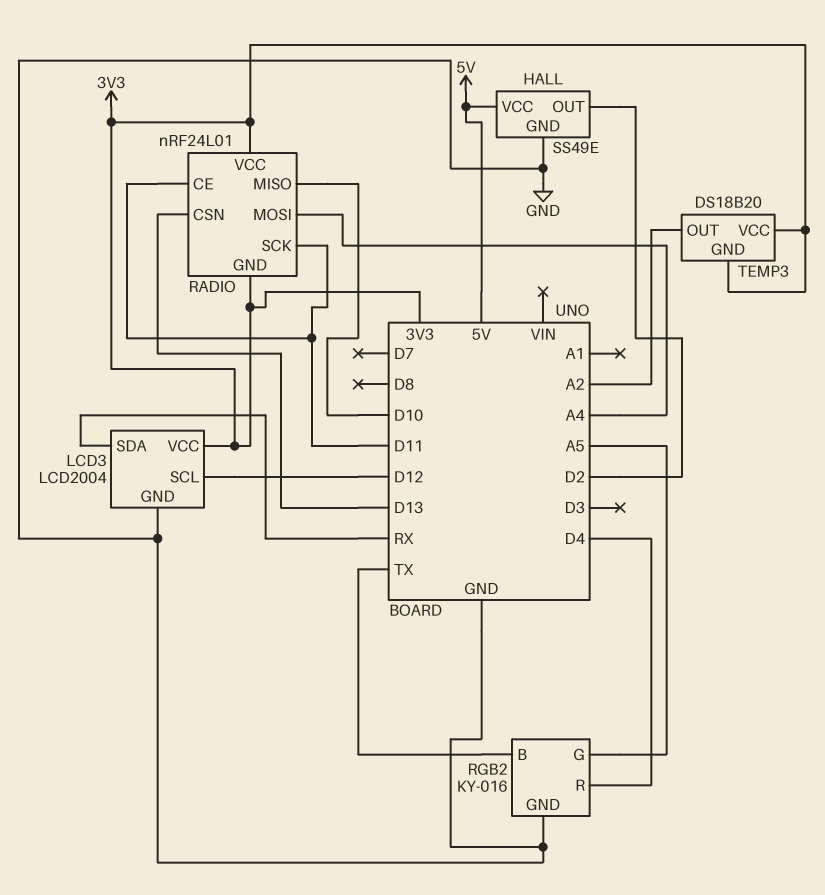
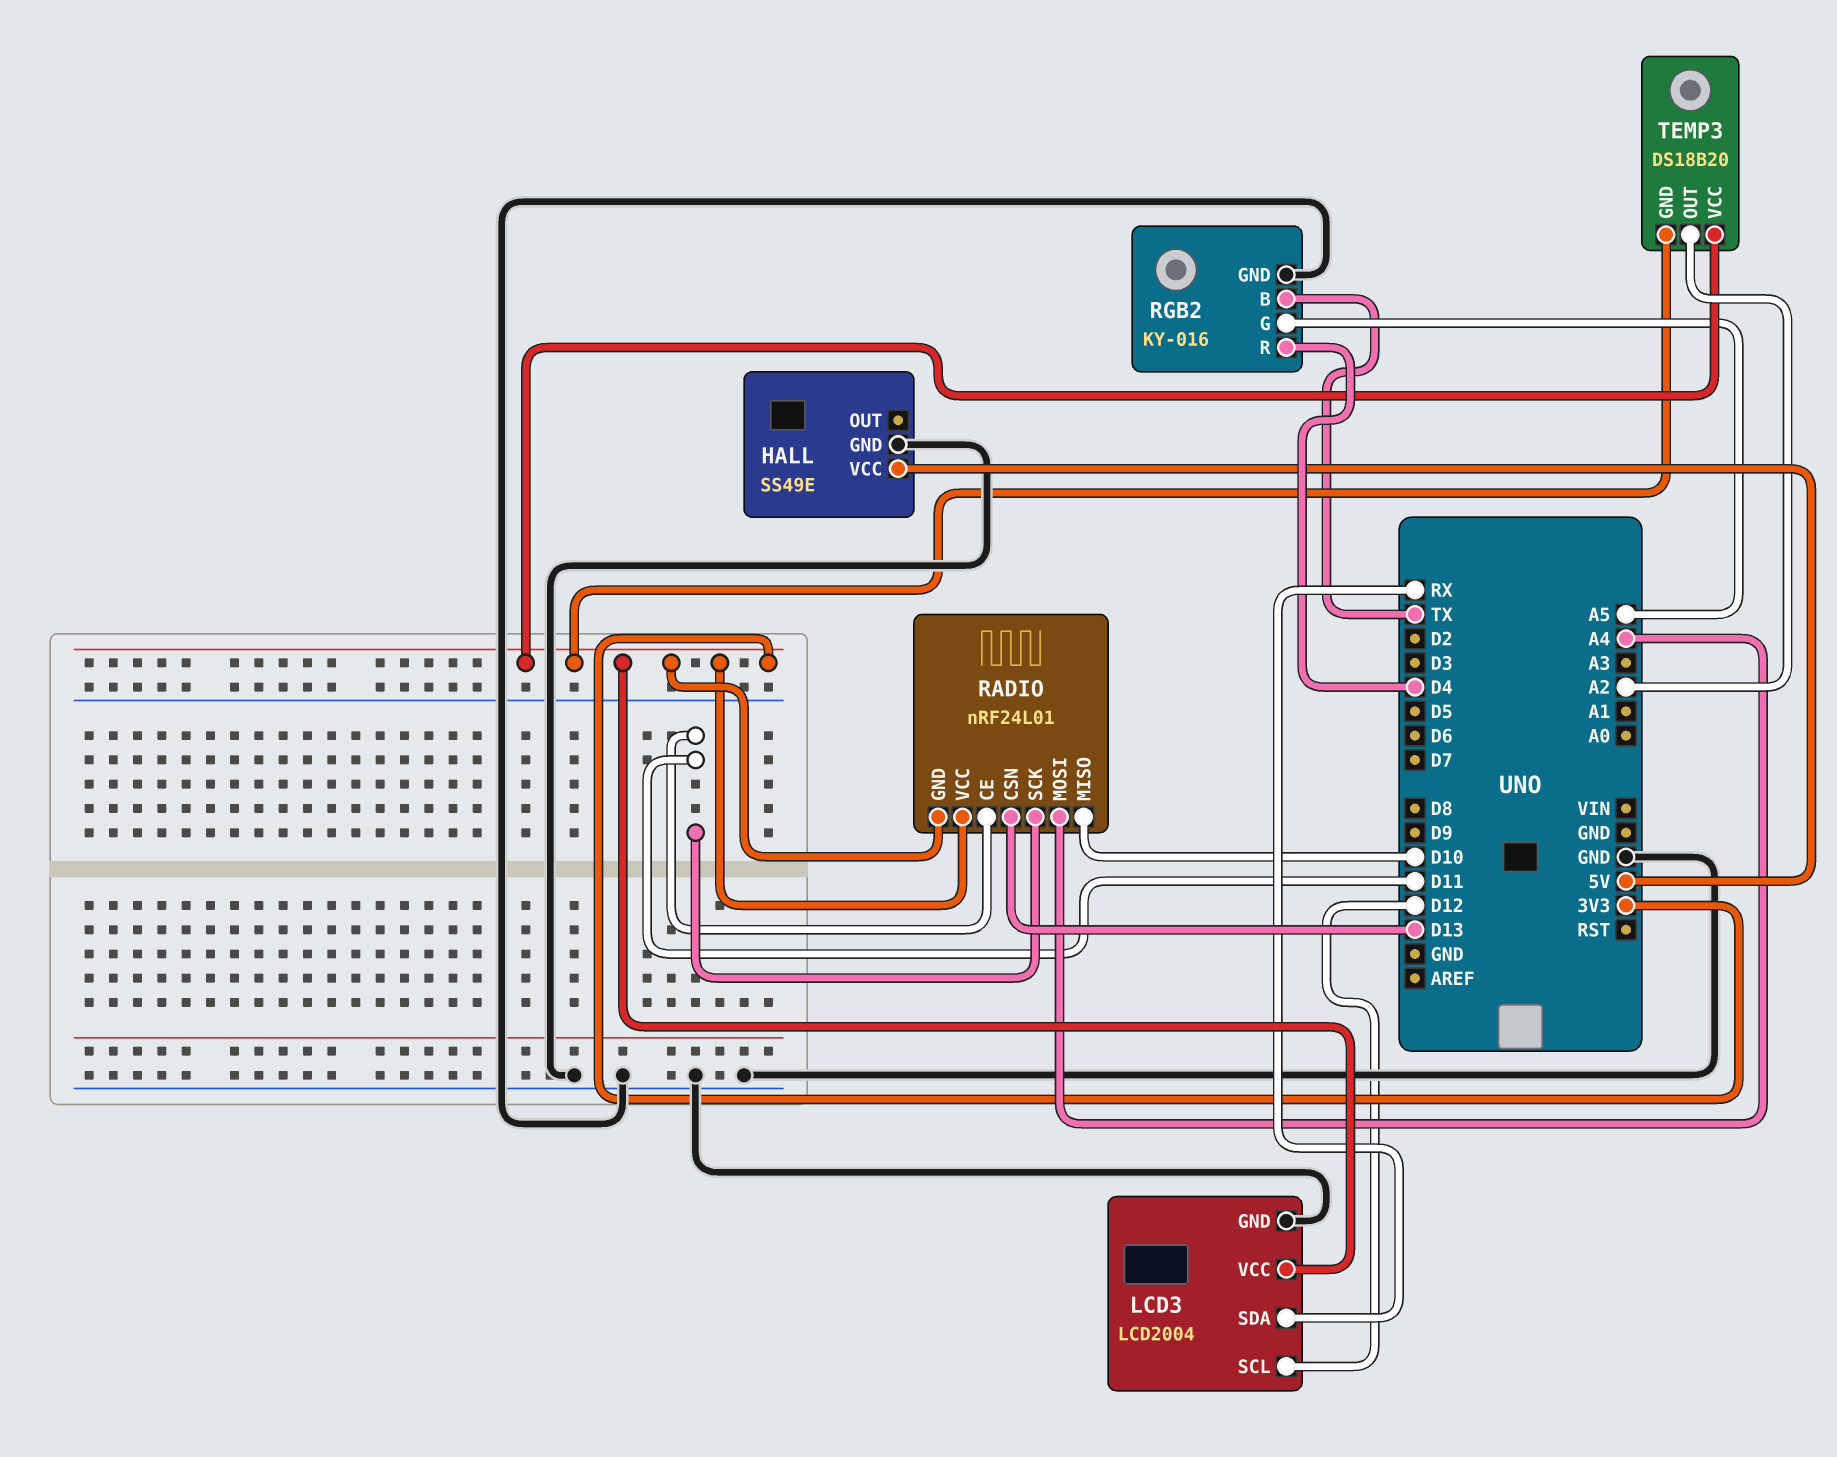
HALL pin OUT: D2 -> none

